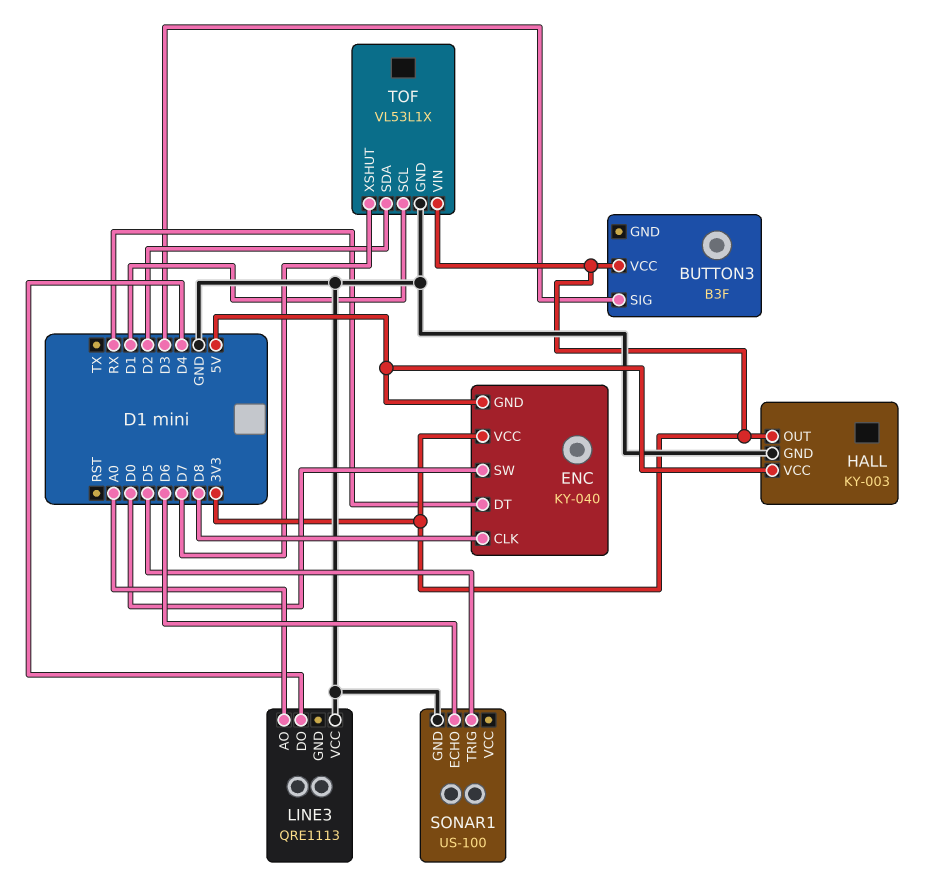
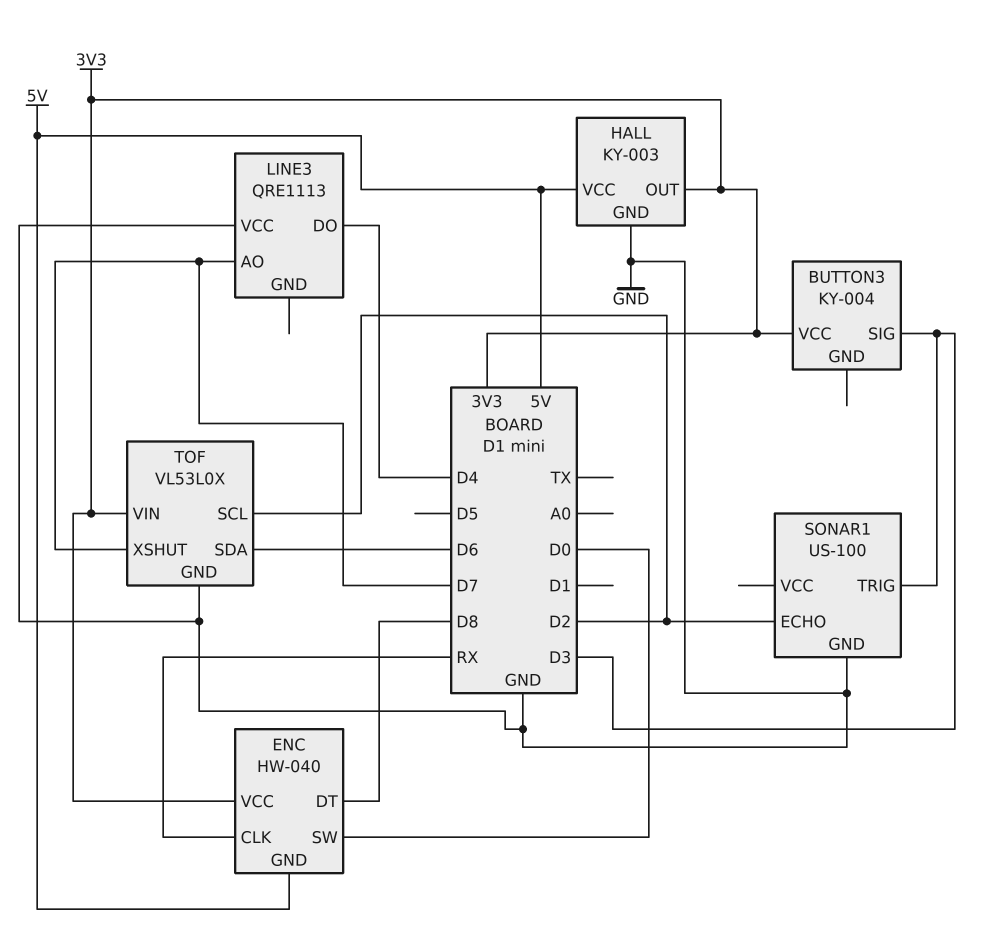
BUTTON3: B3F -> KY-004
ENC: KY-040 -> HW-040
ENC pin CLK: D8 -> RX
ENC pin DT: RX -> D8
LINE3 pin AO: A0 -> D7
SONAR1 pin ECHO: D6 -> D2
SONAR1 pin TRIG: D5 -> D3
TOF: VL53L1X -> VL53L0X
TOF pin SCL: D1 -> D2
TOF pin SDA: D2 -> D6

